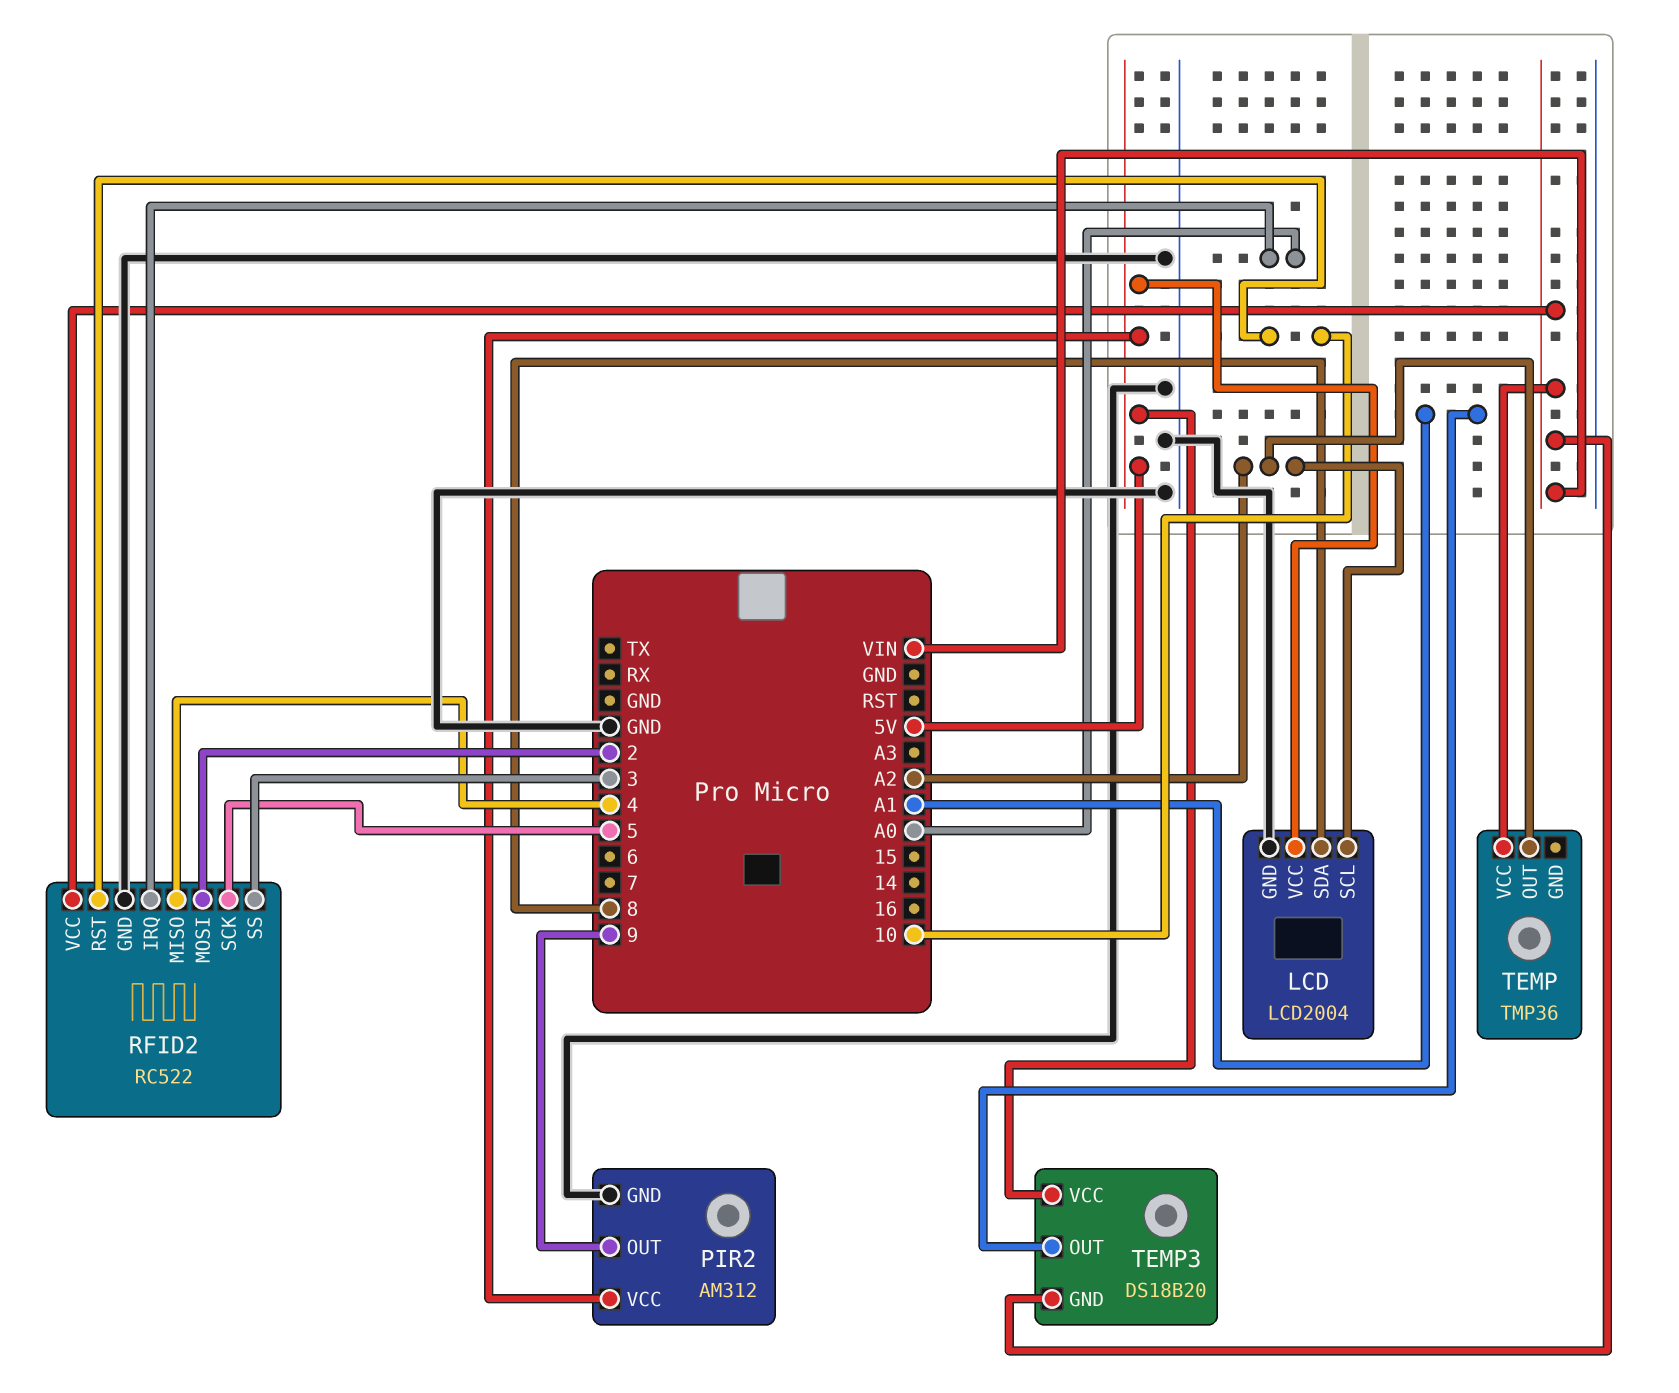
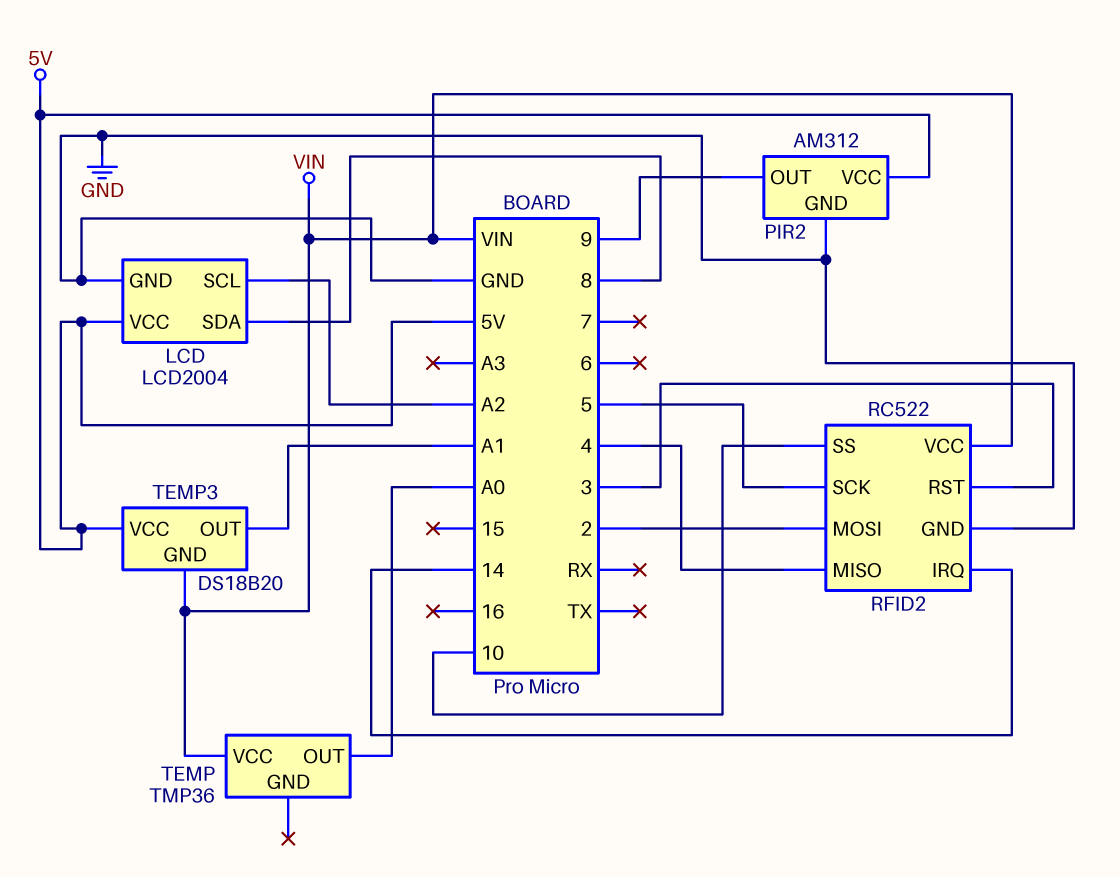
RFID2 pin IRQ: A0 -> 14
RFID2 pin RST: 10 -> 3
RFID2 pin SS: 3 -> 10
TEMP pin OUT: A2 -> A0

